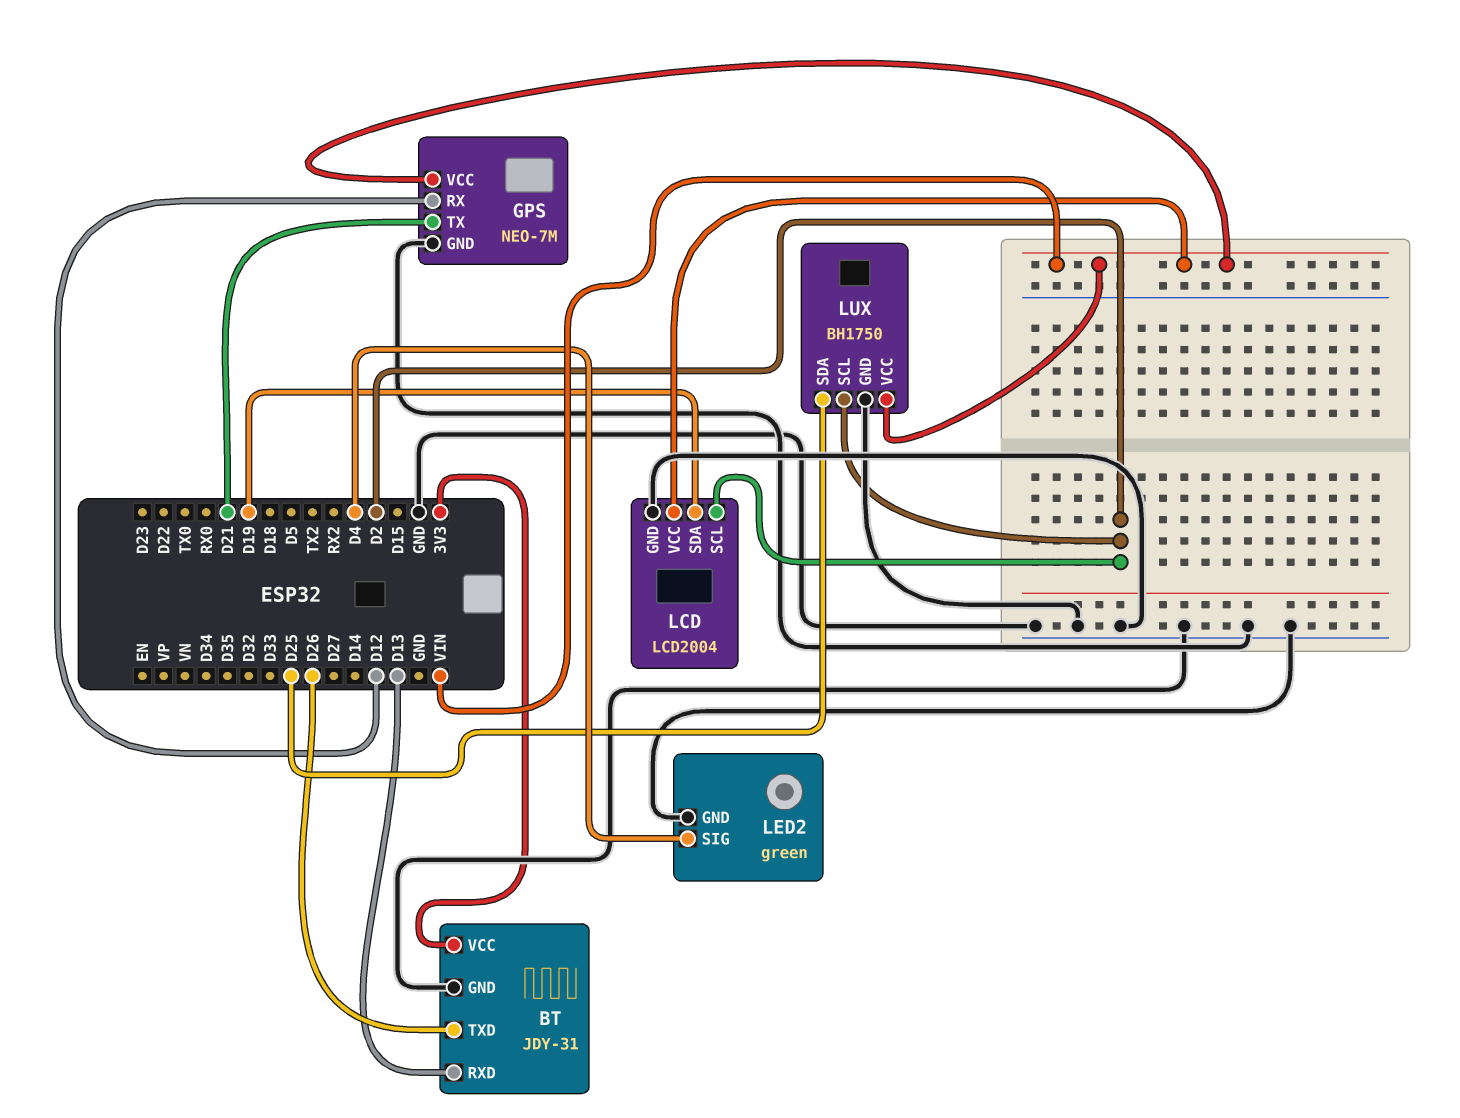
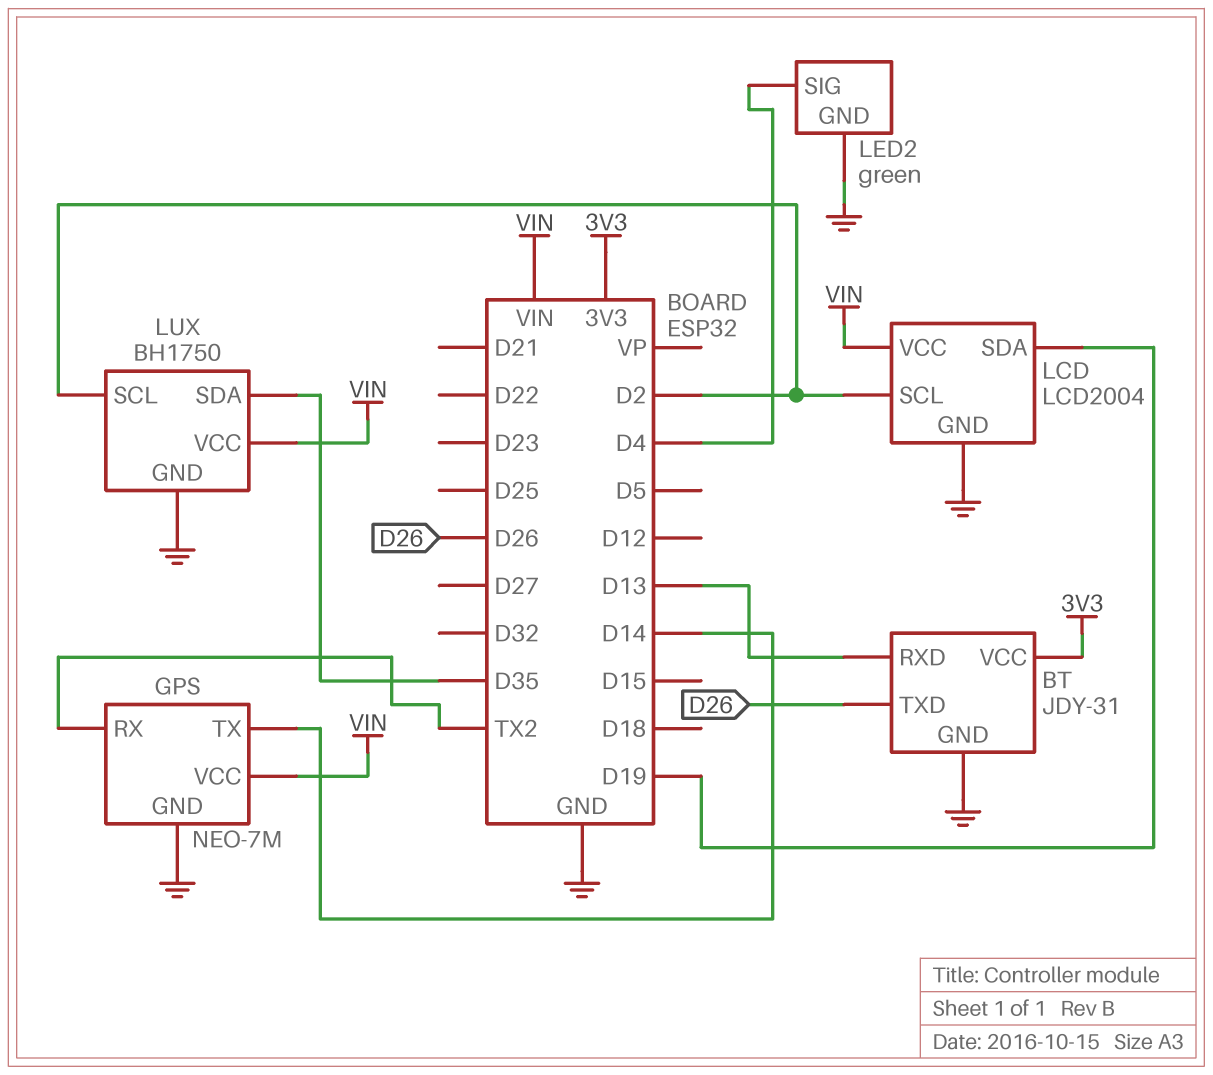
GPS pin RX: D12 -> TX2
GPS pin TX: D21 -> D14
LUX pin SDA: D25 -> D35

